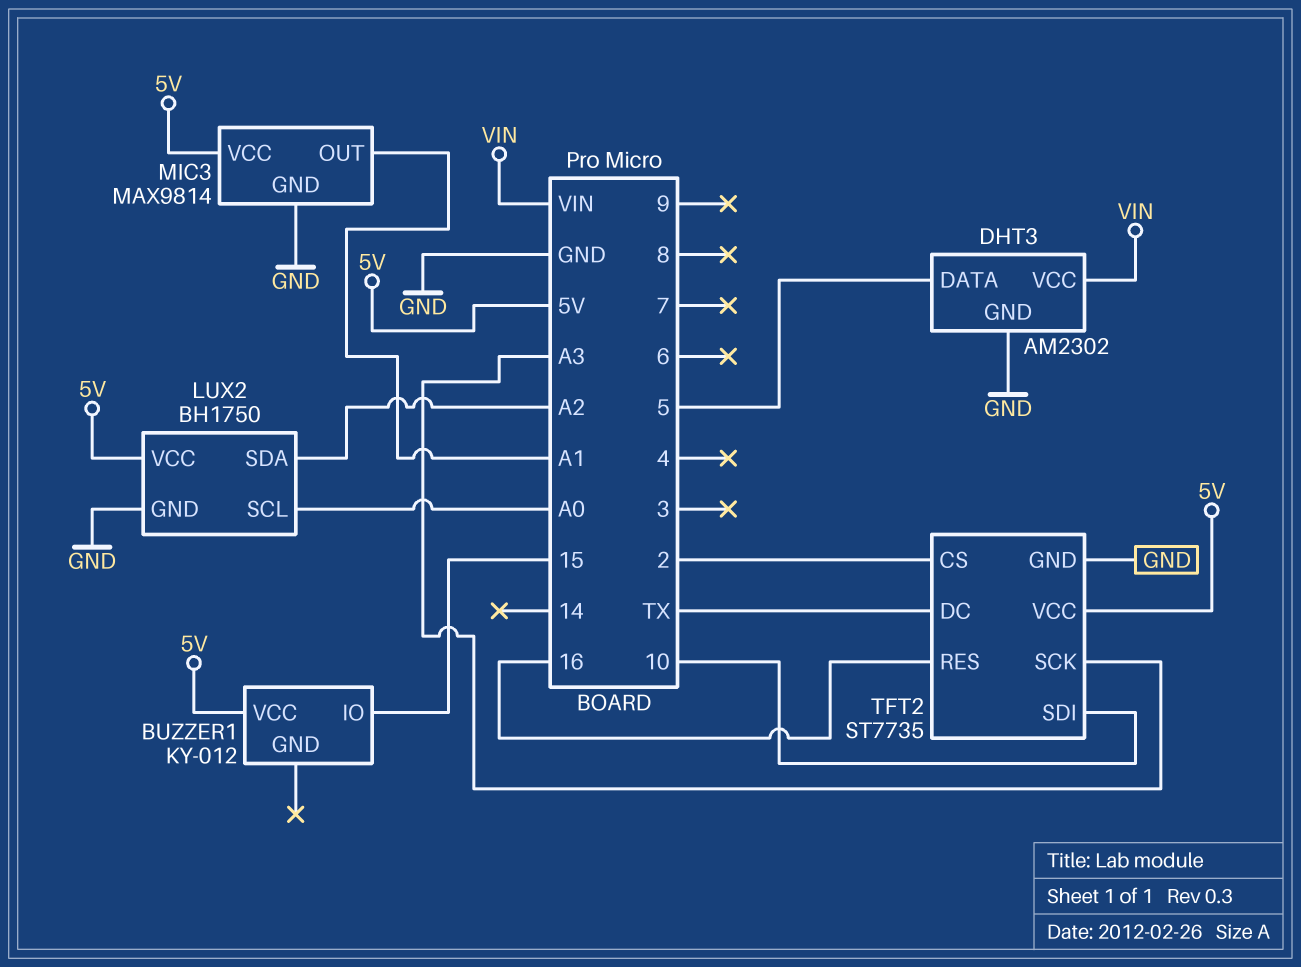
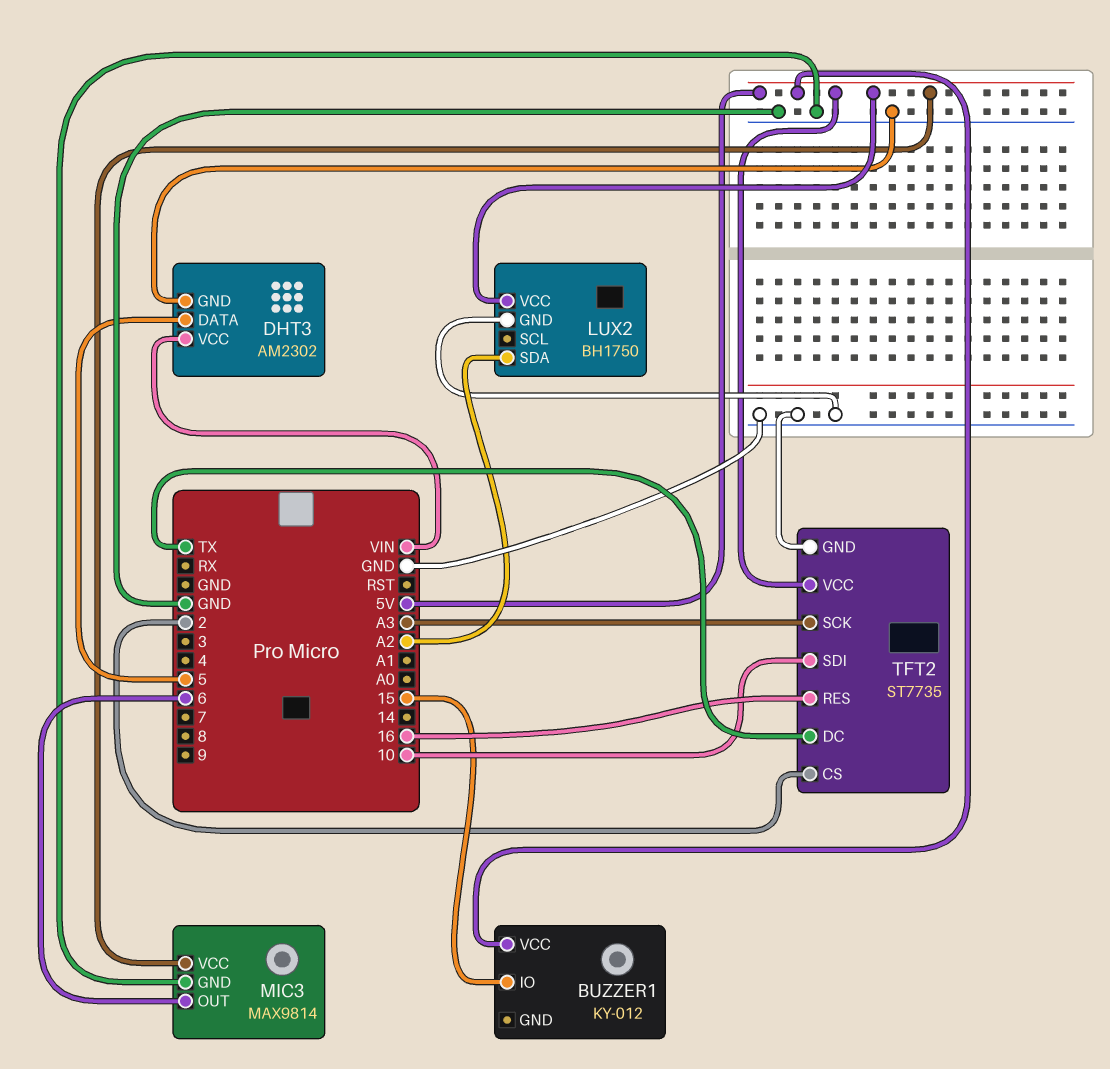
LUX2 pin SCL: A0 -> none
MIC3 pin OUT: A1 -> 6

